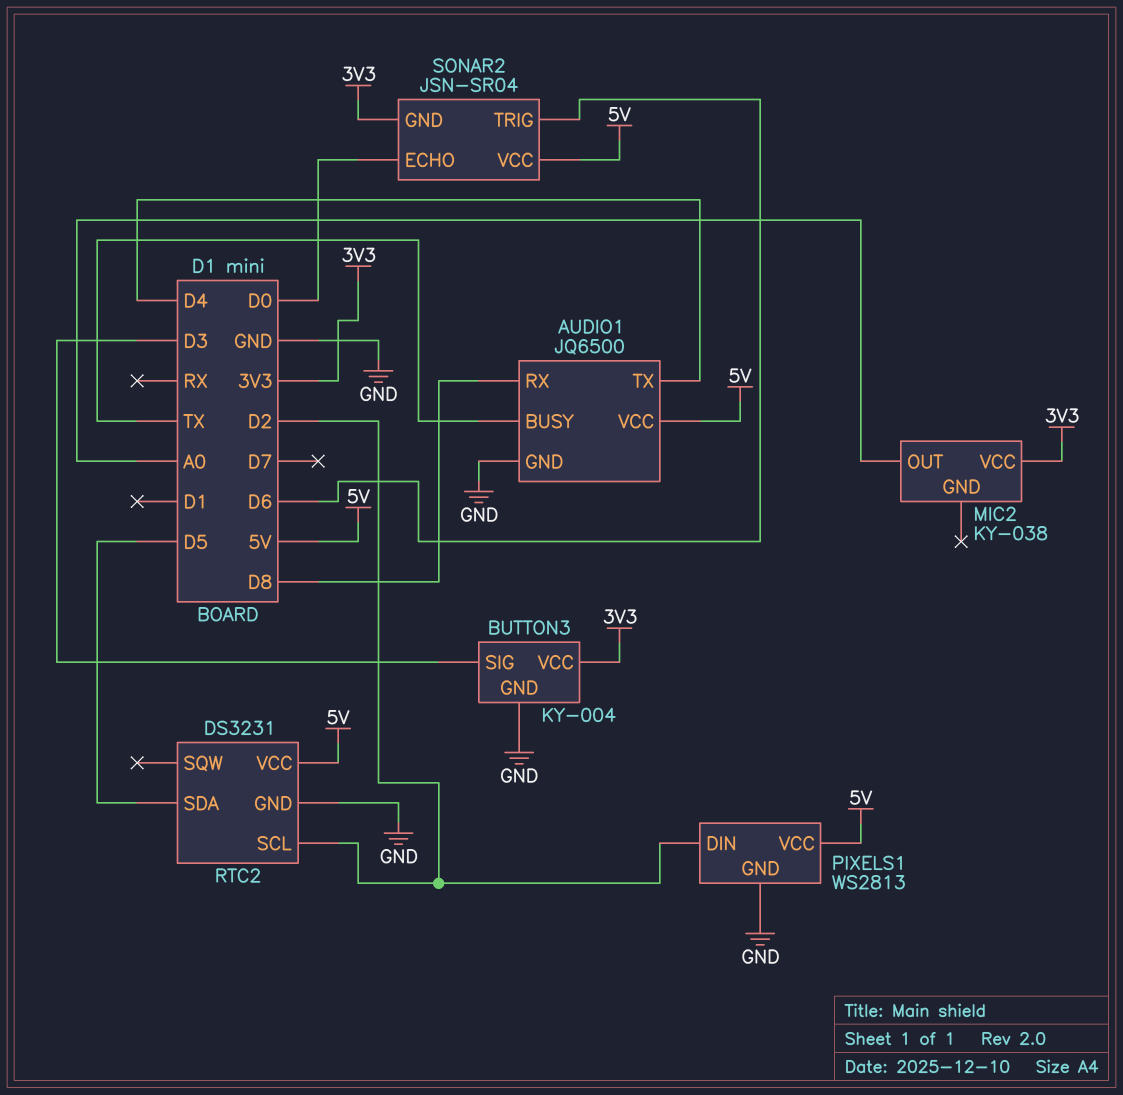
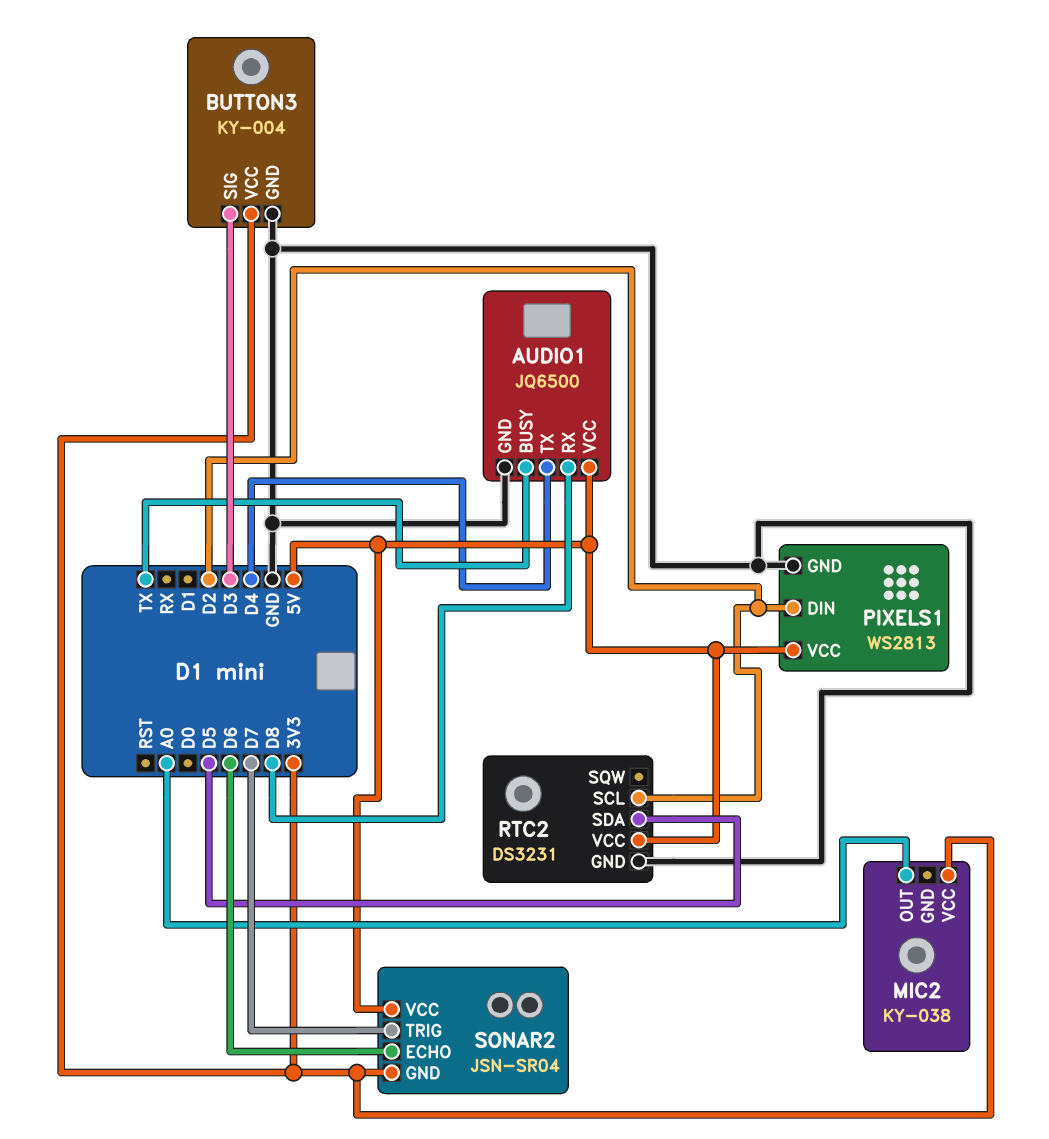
SONAR2 pin ECHO: D0 -> D6
SONAR2 pin TRIG: D6 -> D7

